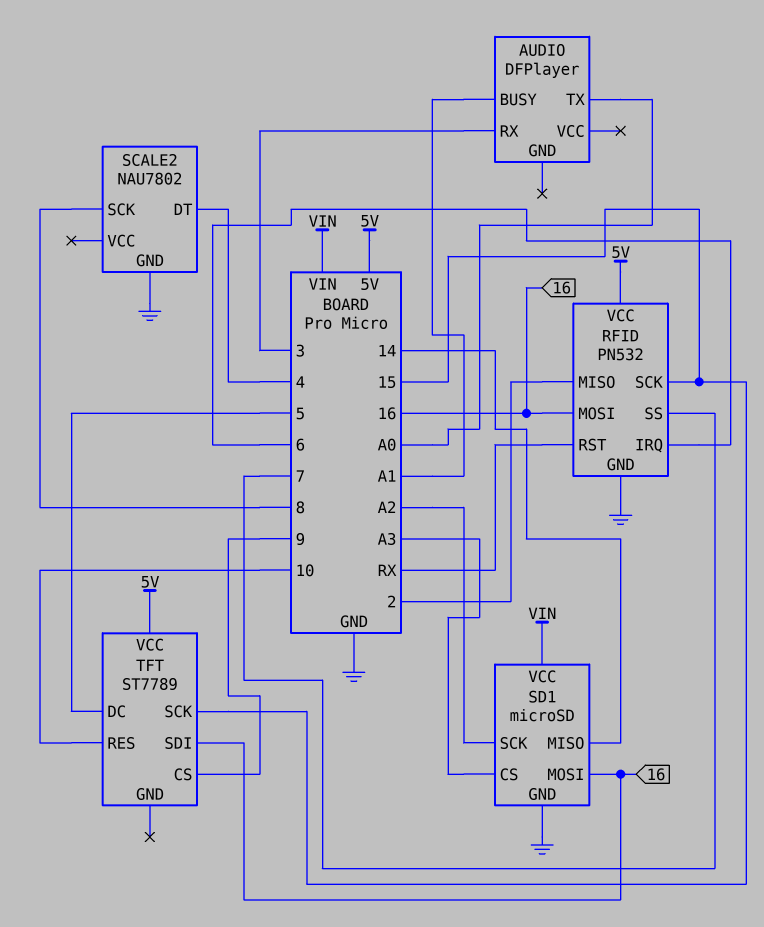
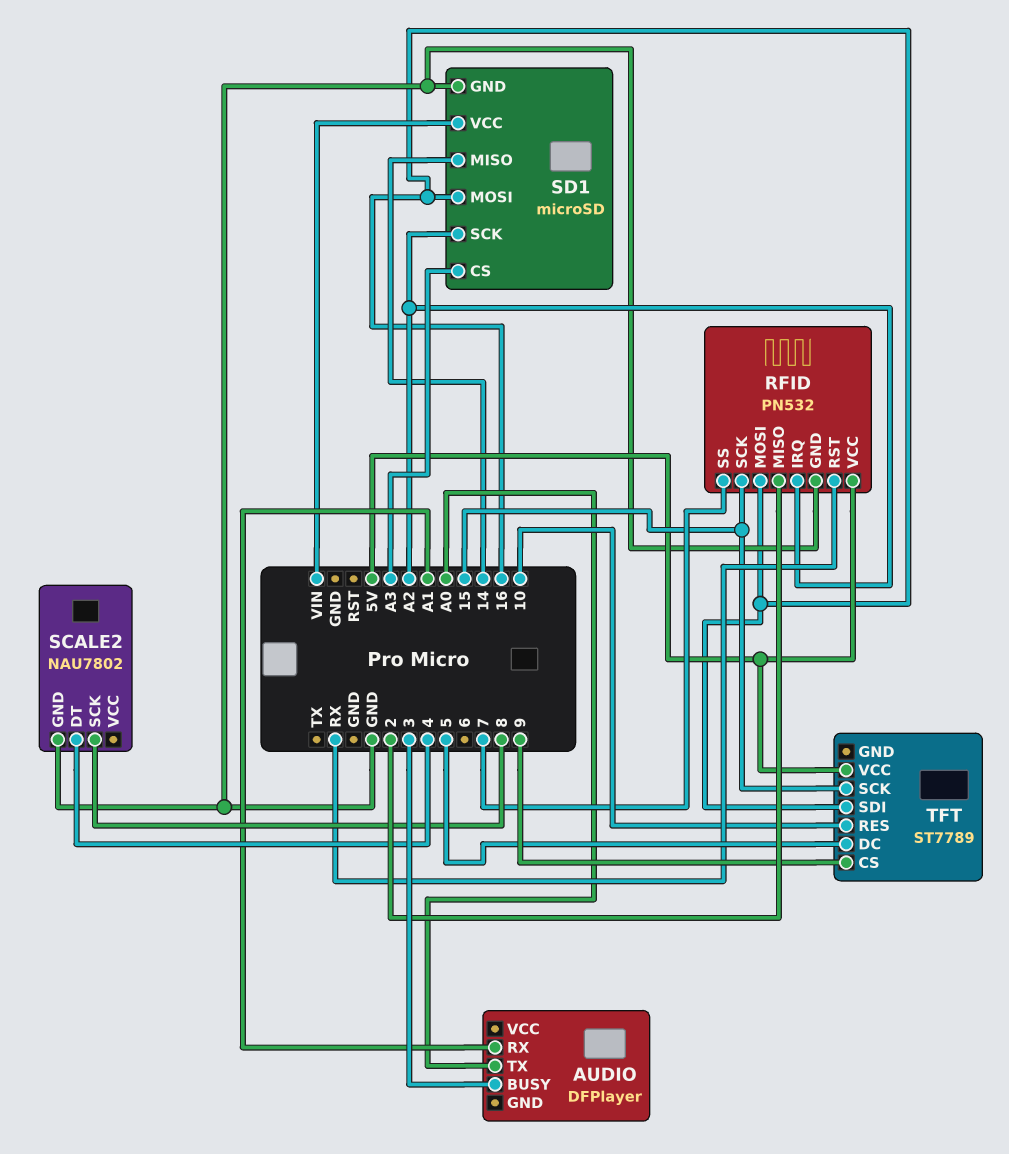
AUDIO pin BUSY: A1 -> 3
AUDIO pin RX: 3 -> A1
RFID pin IRQ: 6 -> A2

